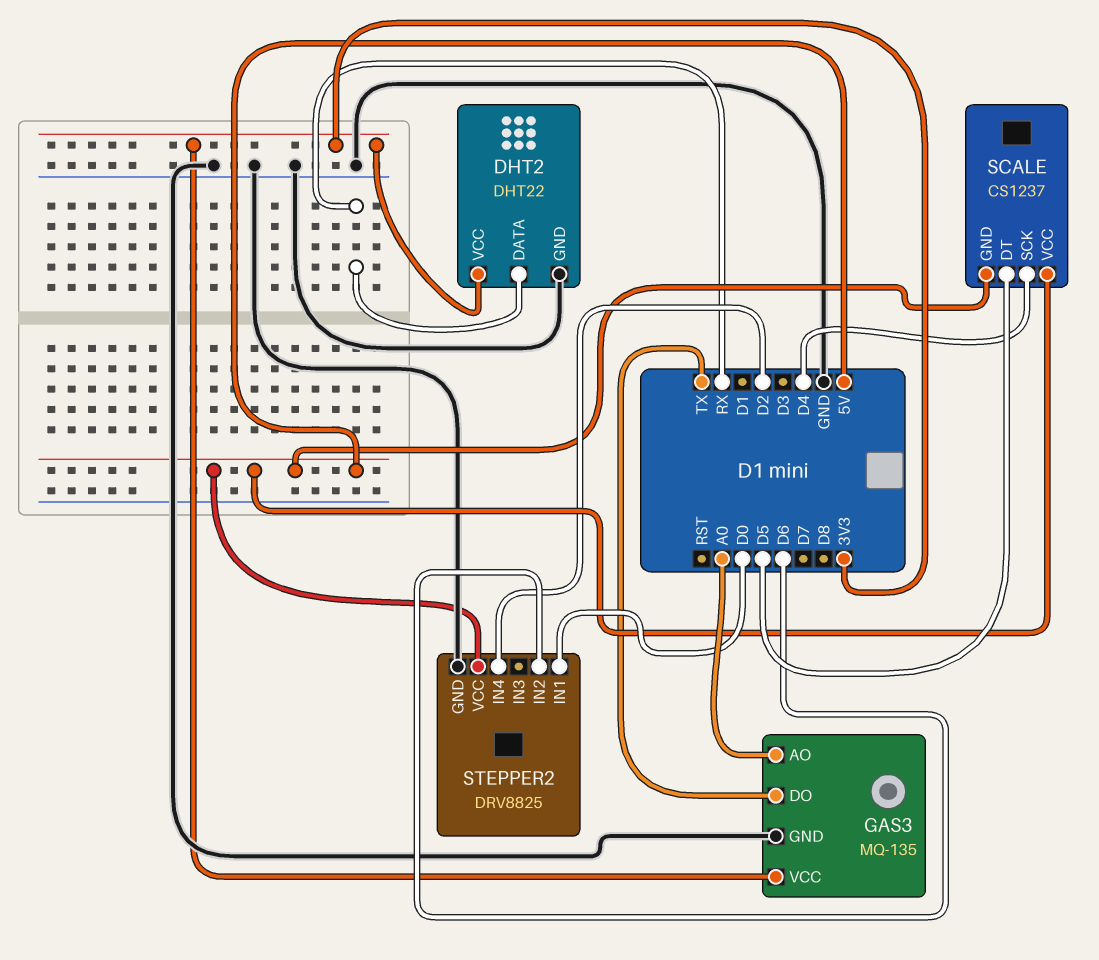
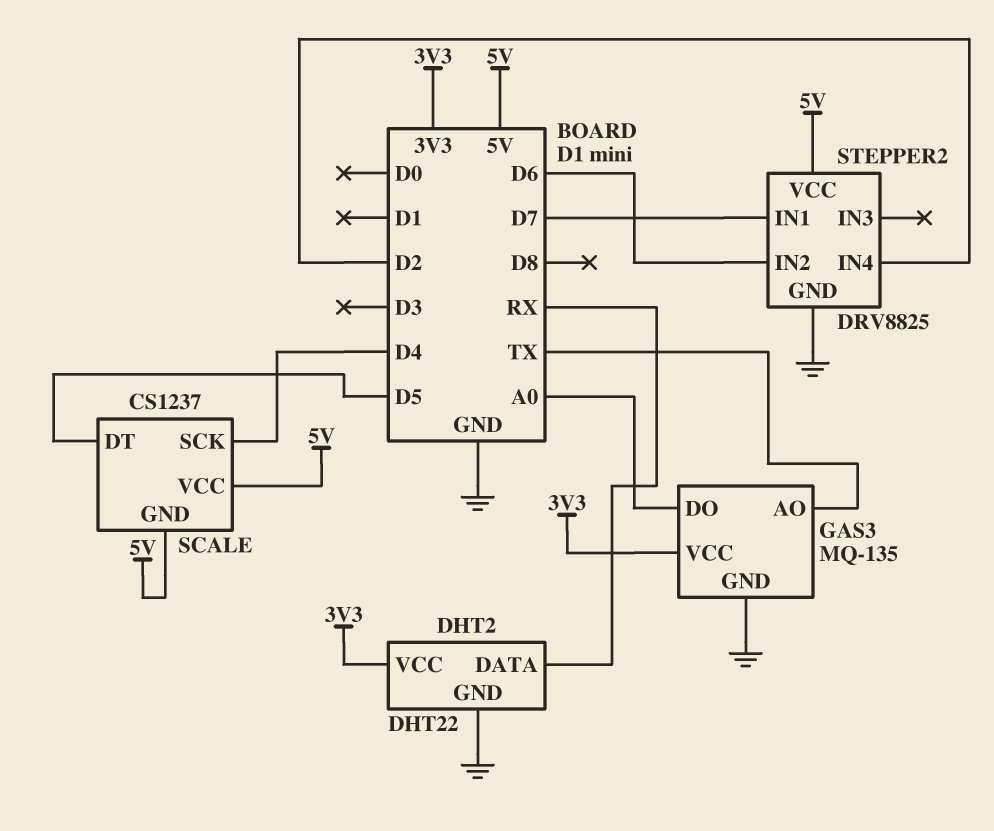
GAS3 pin AO: A0 -> TX
GAS3 pin DO: TX -> A0
STEPPER2 pin IN1: D0 -> D7

